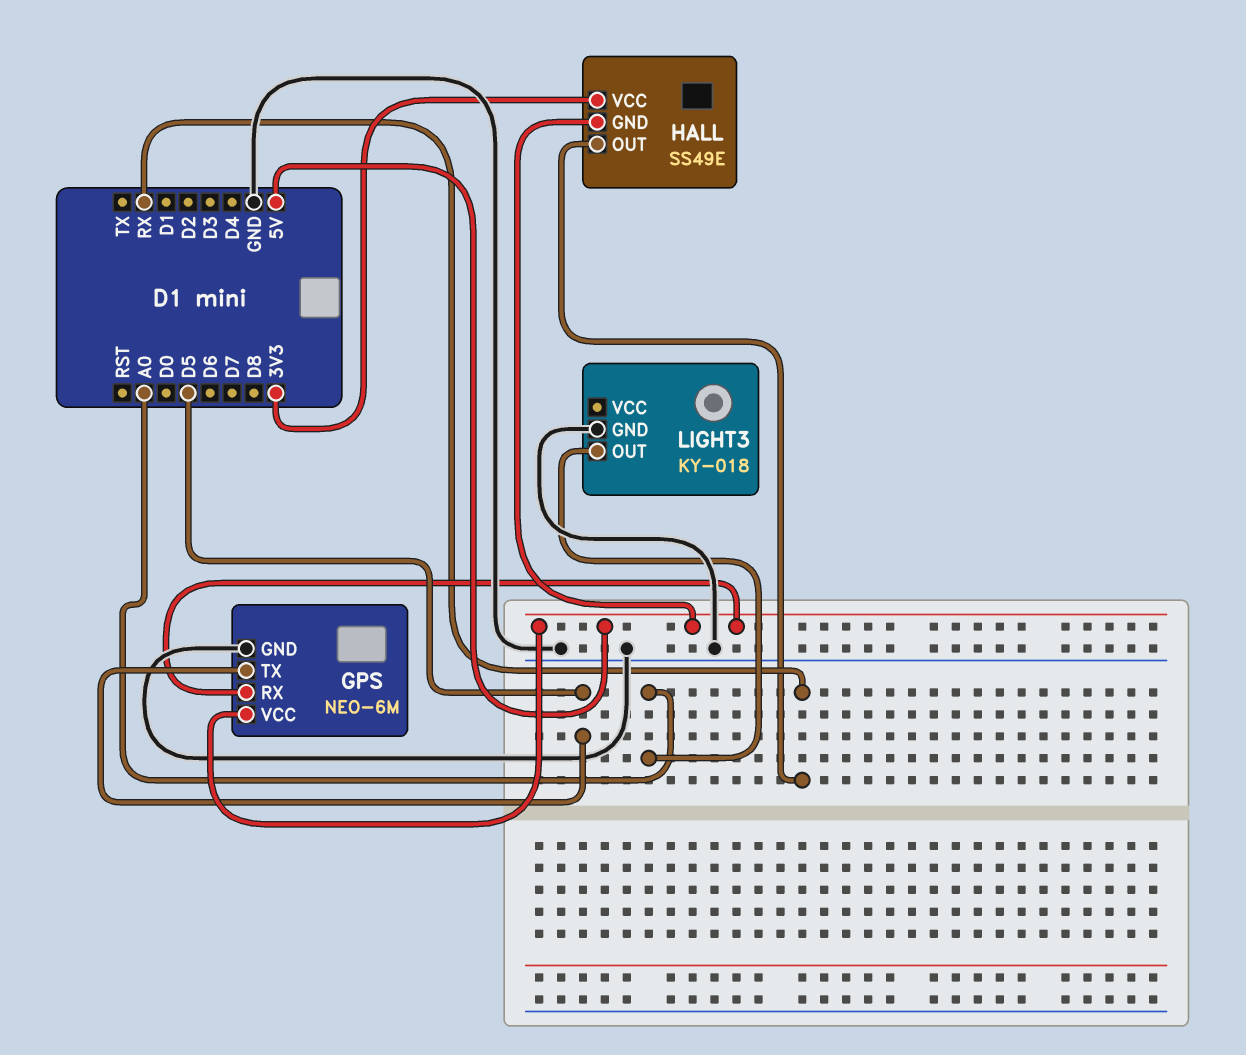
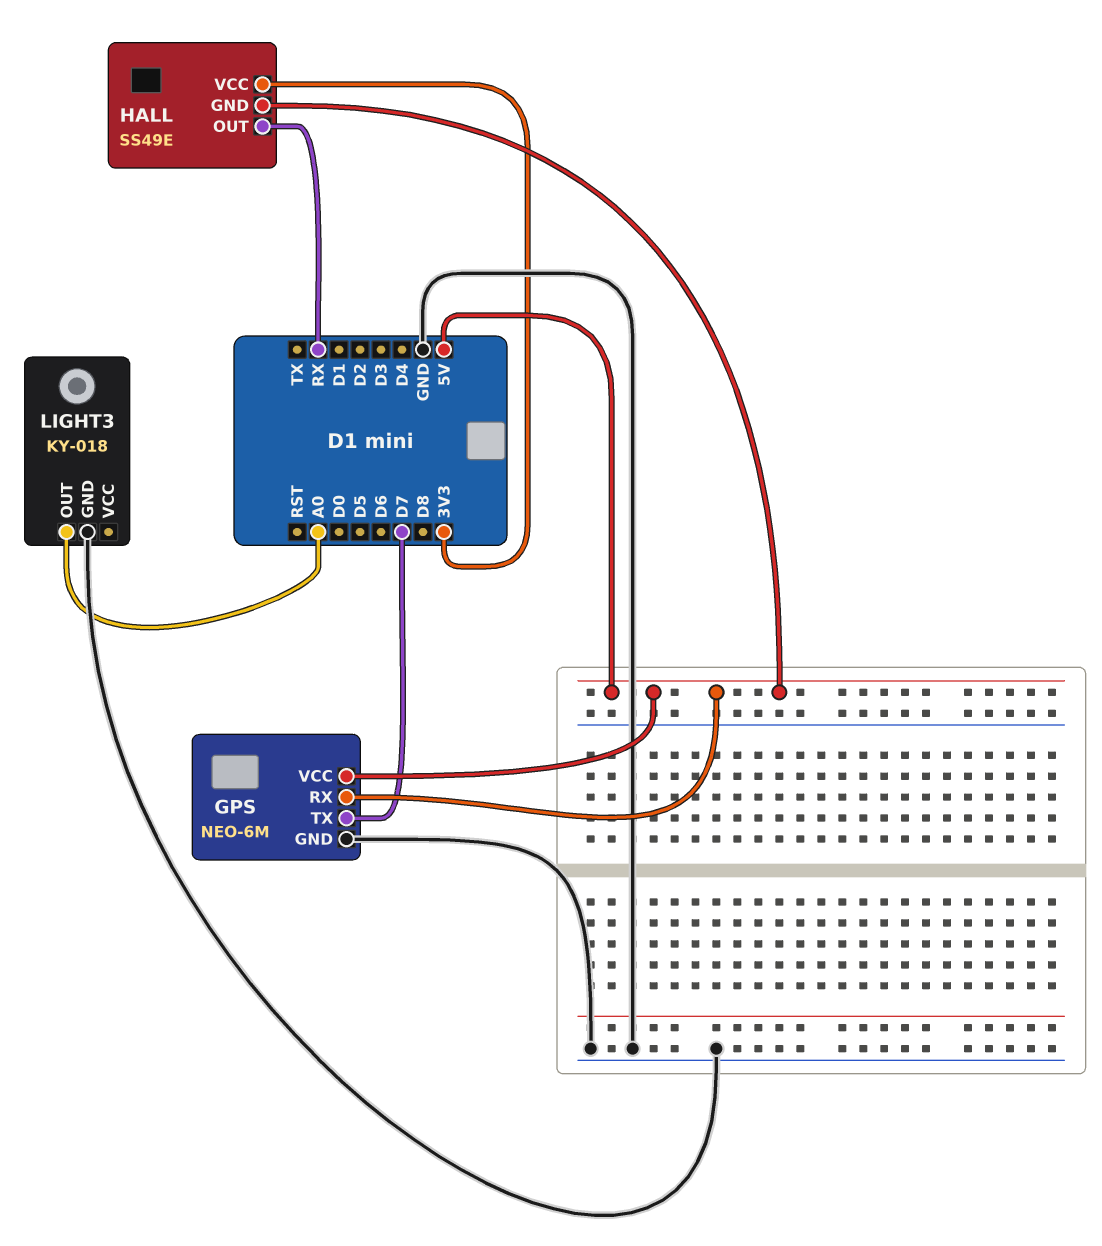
GPS pin TX: D5 -> D7

